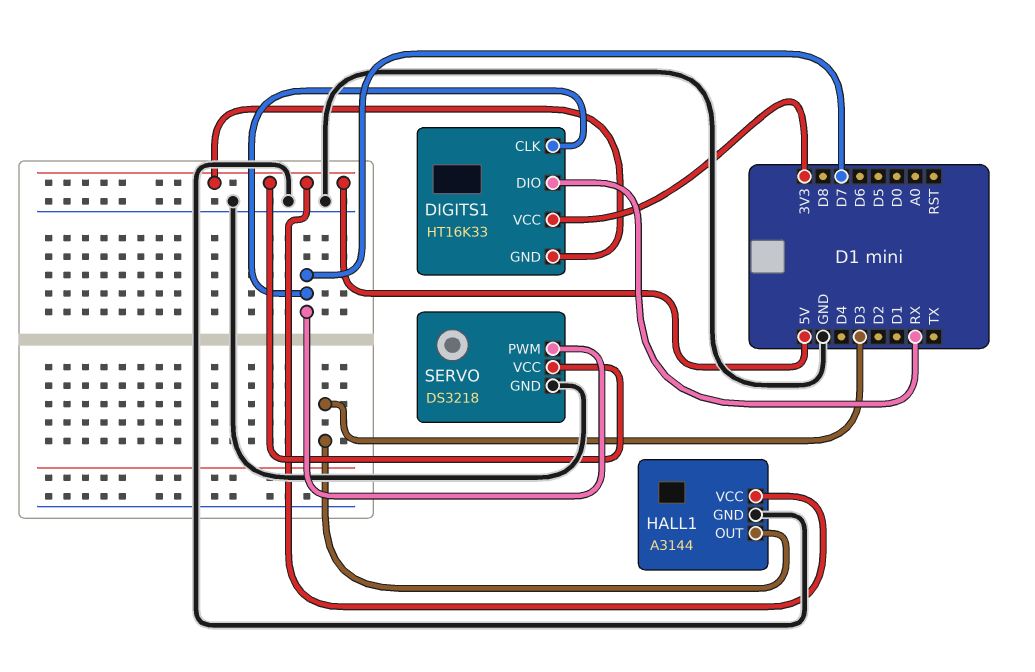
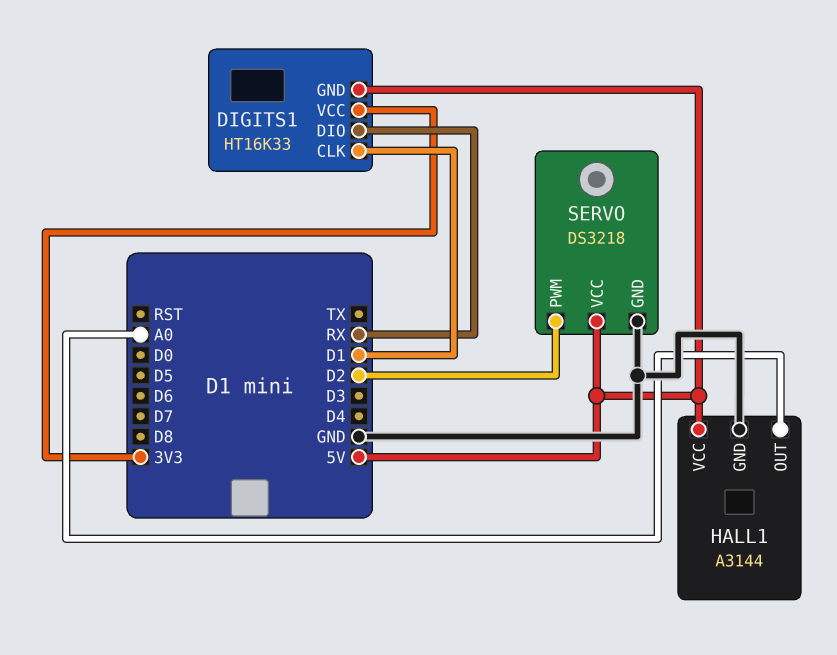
DIGITS1 pin CLK: D7 -> D1
HALL1 pin OUT: D3 -> A0
SERVO pin PWM: D7 -> D2

